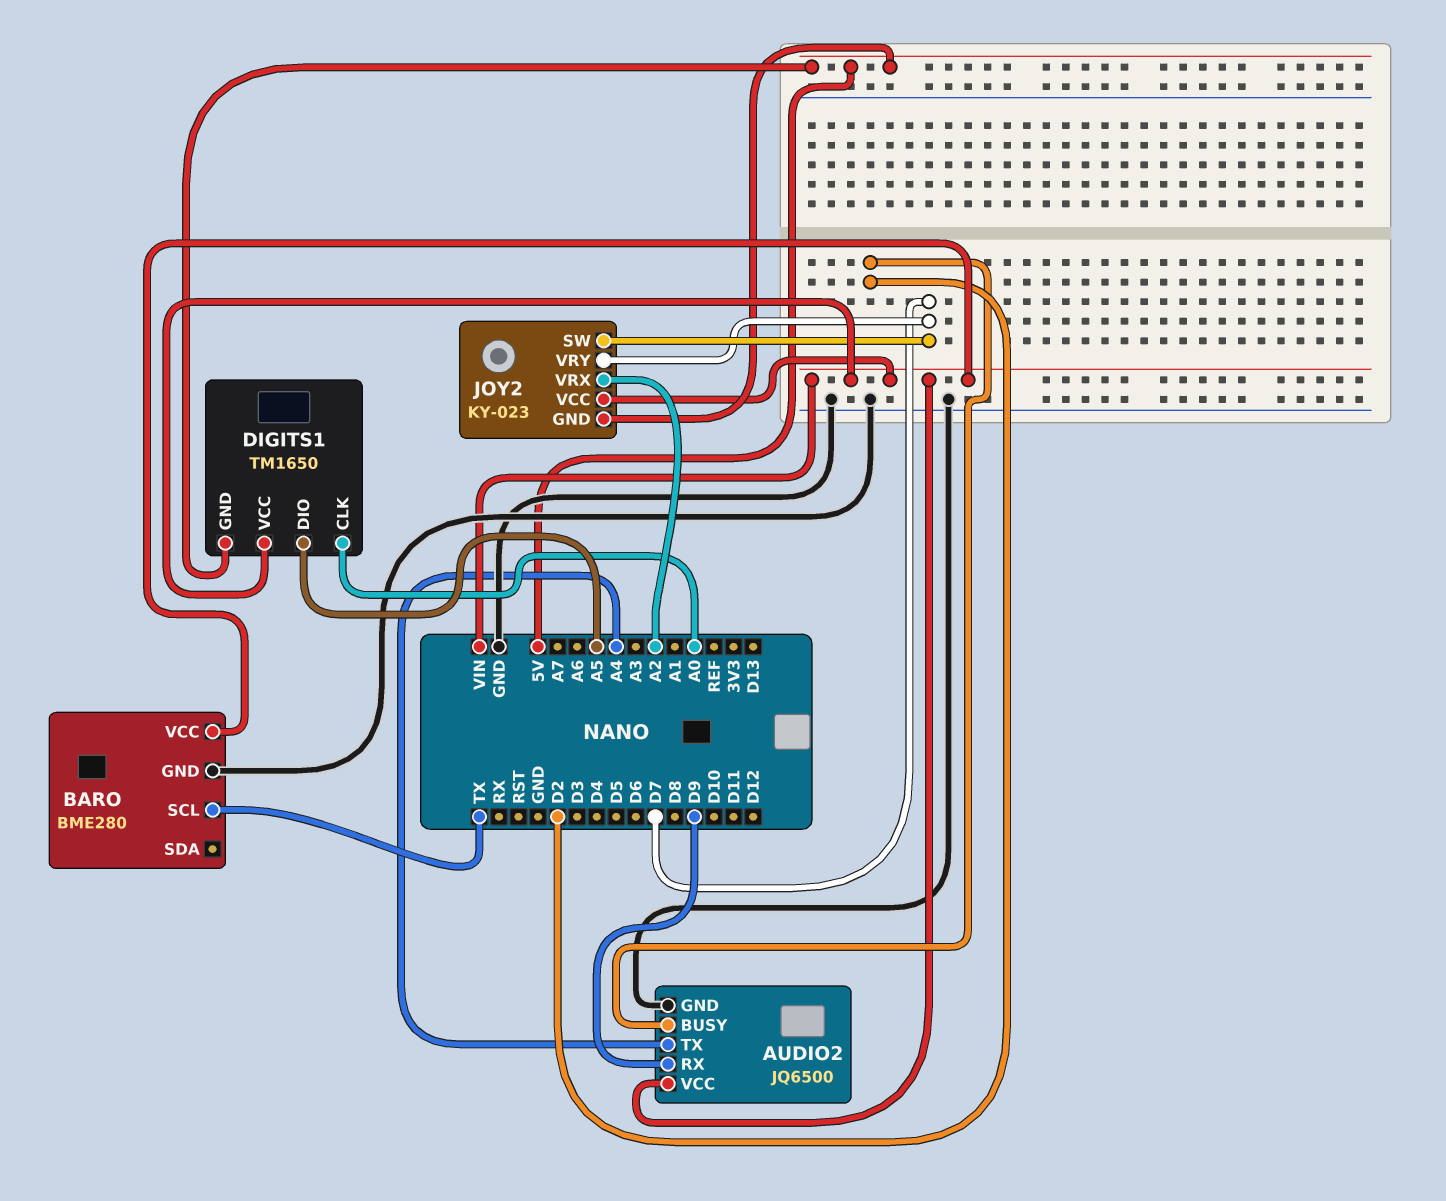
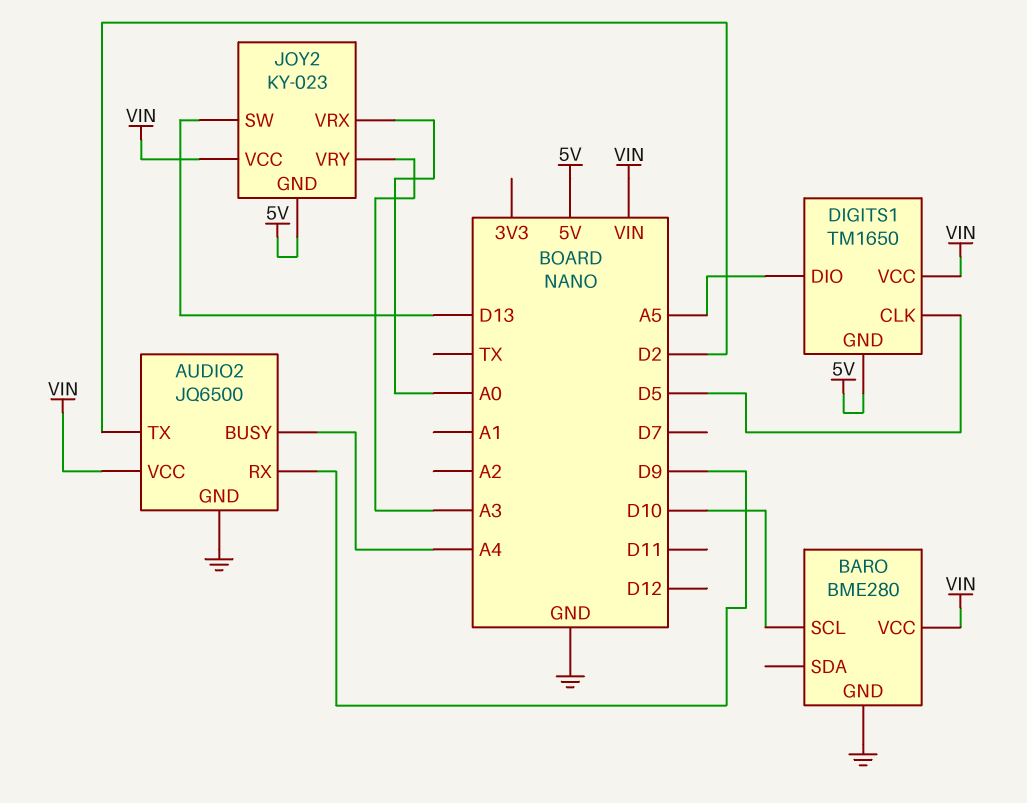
AUDIO2 pin BUSY: D2 -> A4
AUDIO2 pin TX: A4 -> D2
BARO pin SCL: TX -> D10
DIGITS1 pin CLK: A0 -> D5
JOY2 pin SW: D7 -> D13
JOY2 pin VRX: A2 -> A0
JOY2 pin VRY: D7 -> A3

